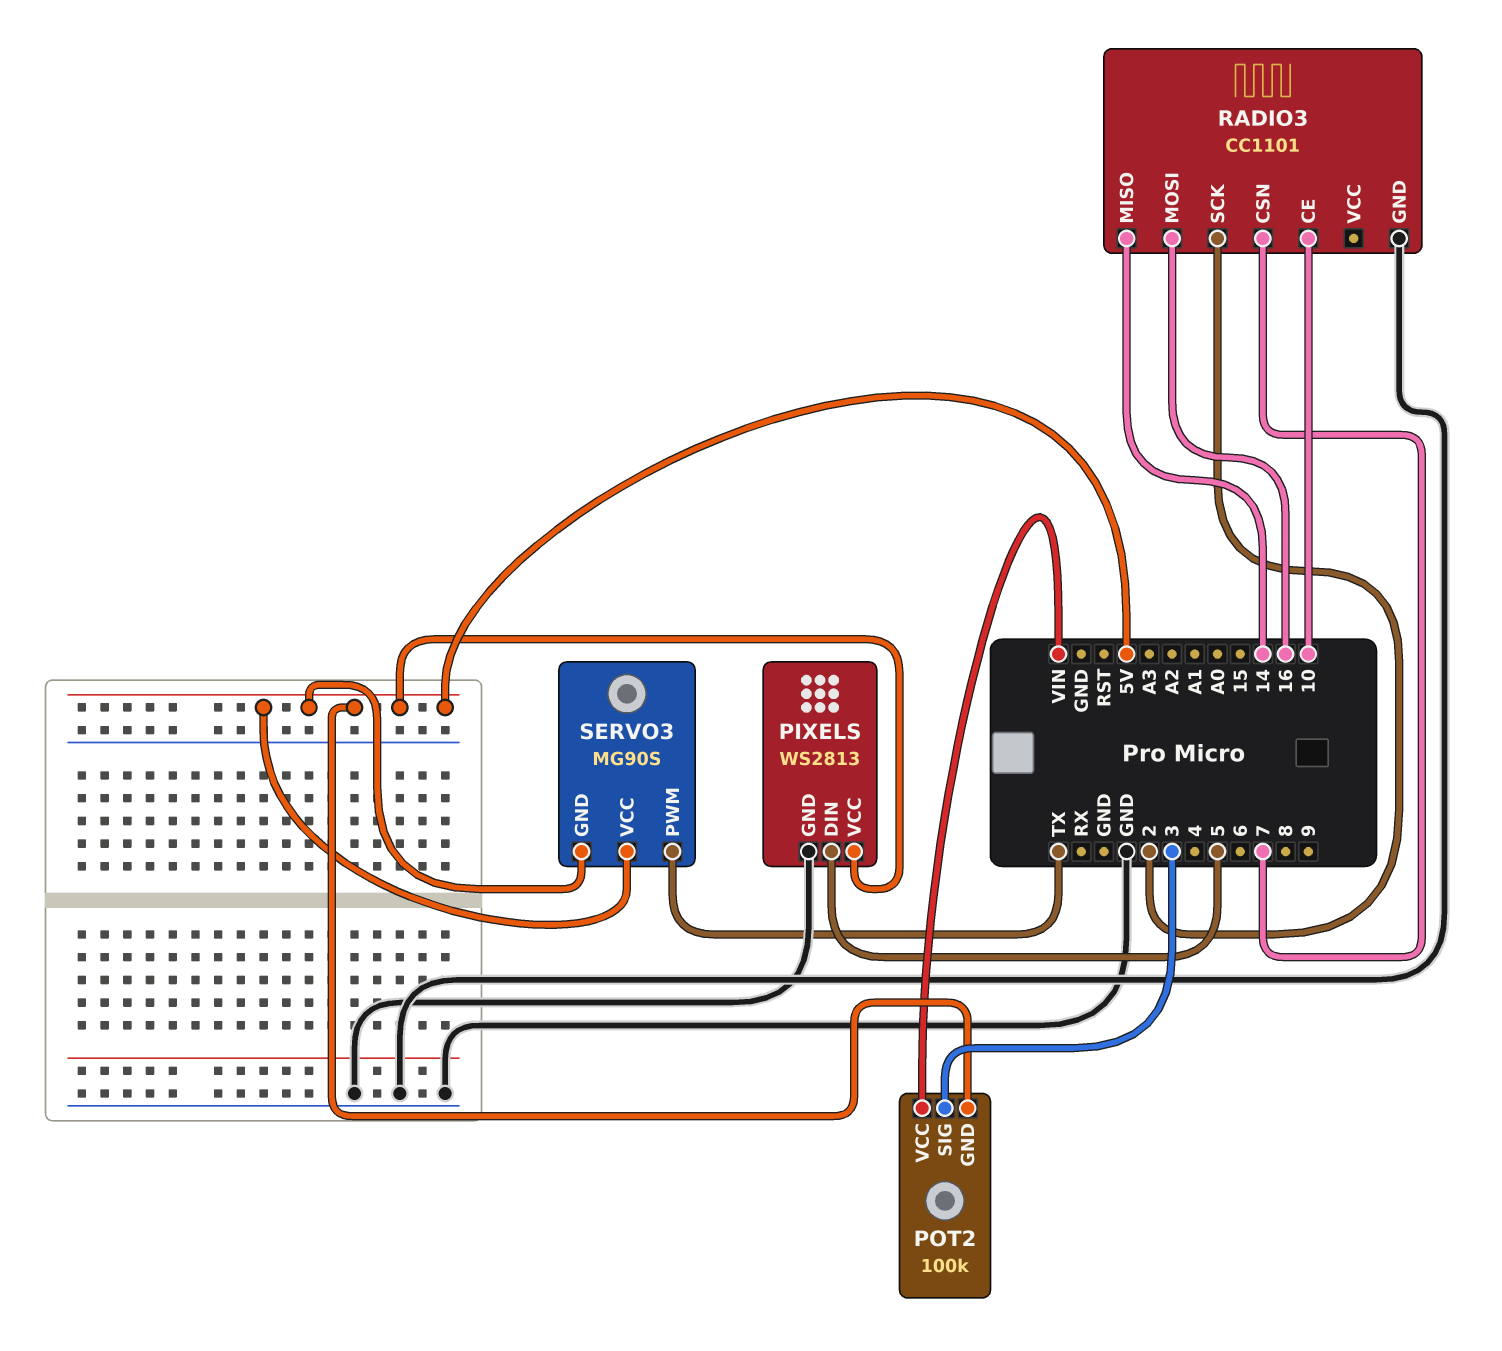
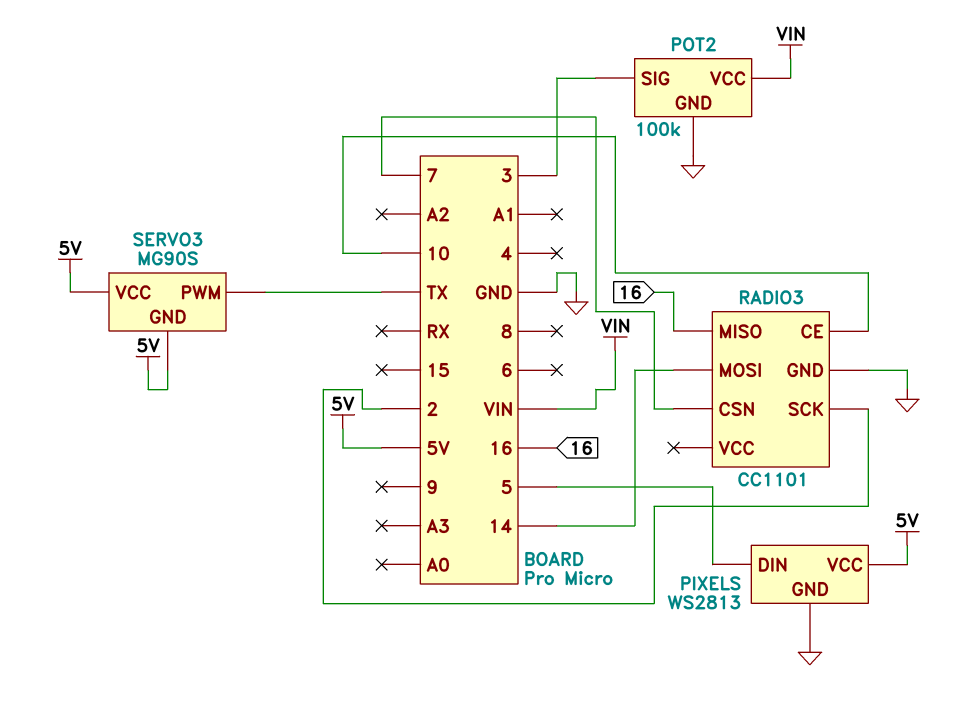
POT2 pin GND: 5V -> GND
RADIO3 pin MISO: 14 -> 16
RADIO3 pin MOSI: 16 -> 14

